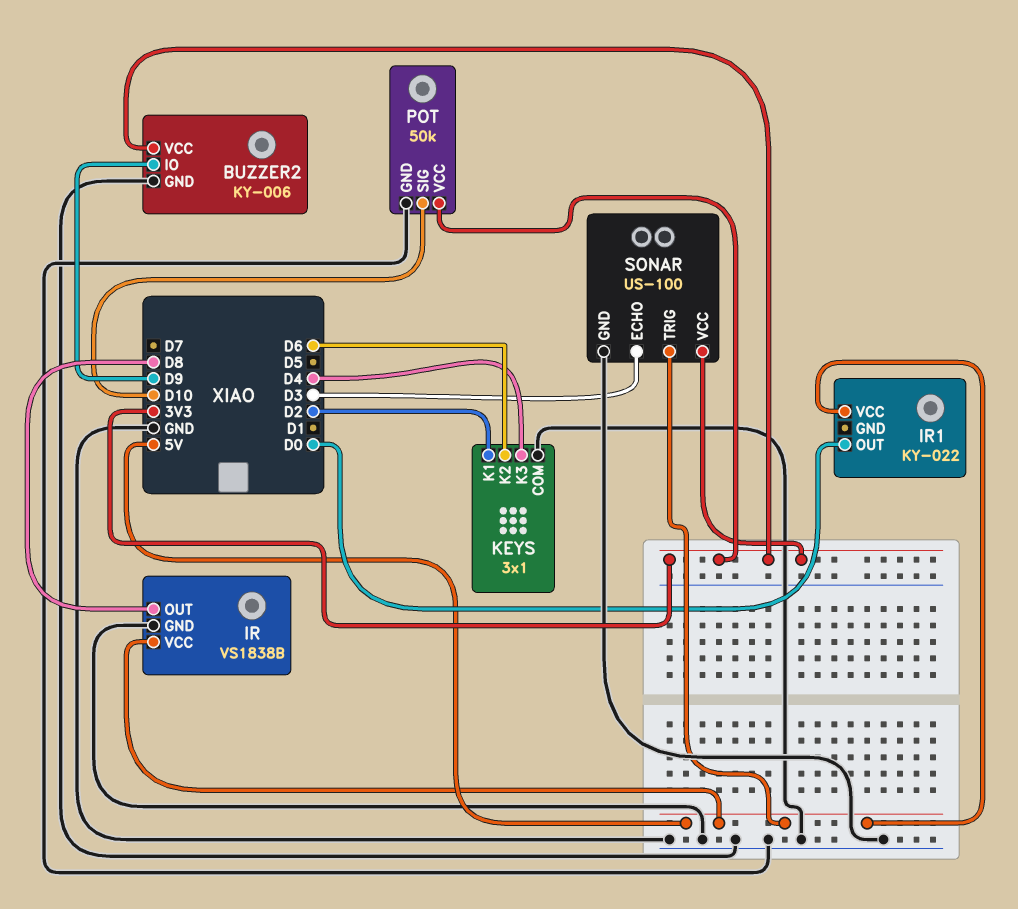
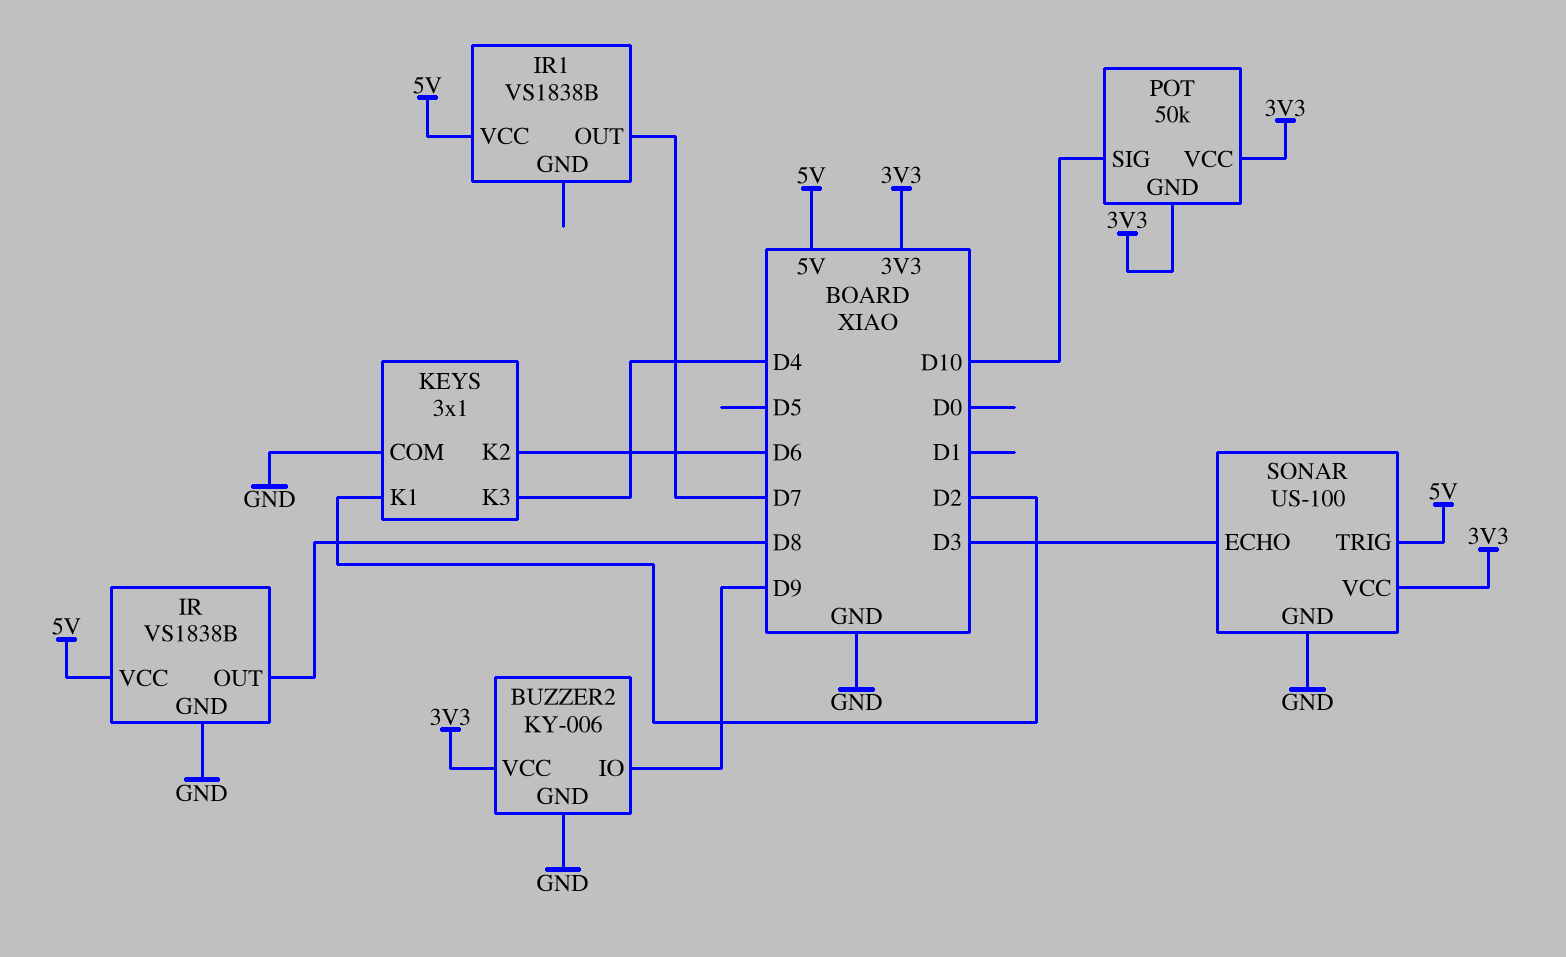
IR1: KY-022 -> VS1838B
IR1 pin OUT: D0 -> D7
POT pin GND: GND -> 3V3

